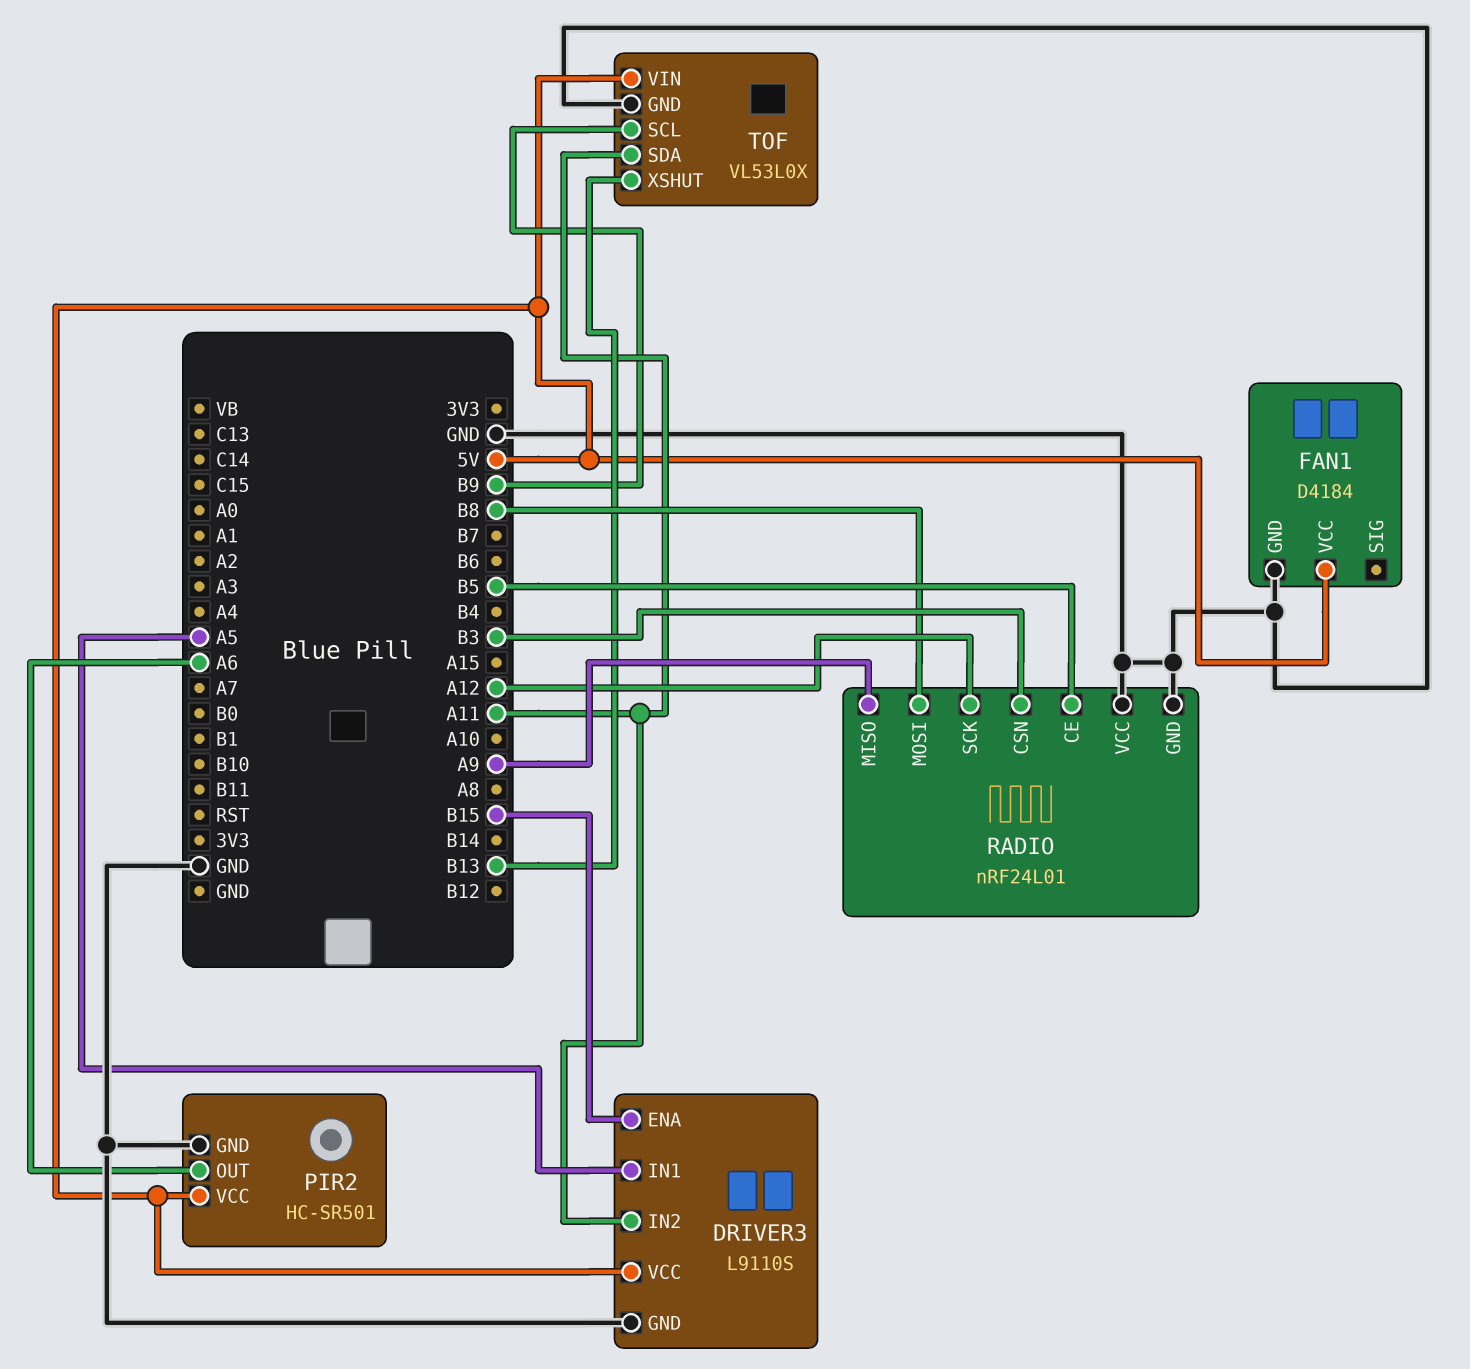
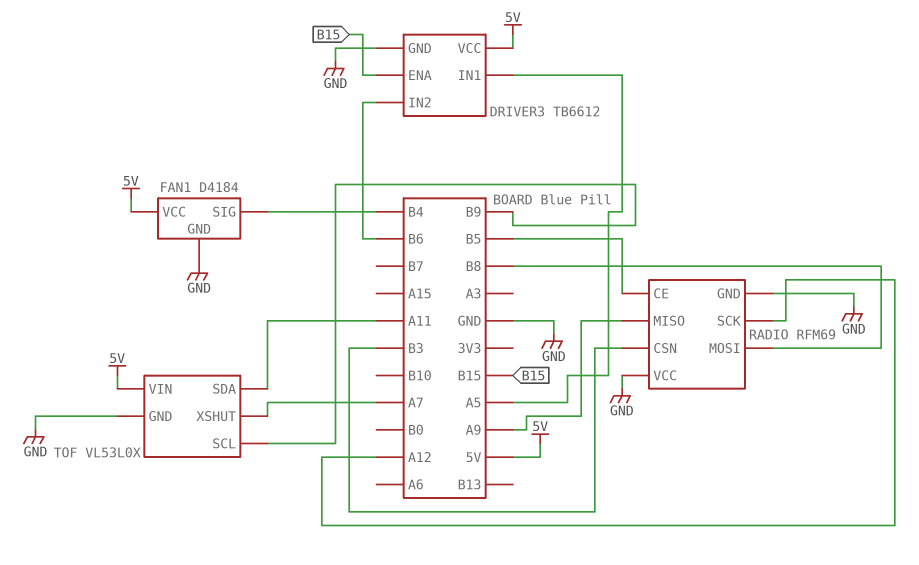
DRIVER3: L9110S -> TB6612
DRIVER3 pin IN2: A11 -> B6
FAN1 pin SIG: none -> B4
PIR2: HC-SR501 -> none
PIR2 pin GND: GND -> none
PIR2 pin OUT: A6 -> none
PIR2 pin VCC: 5V -> none
RADIO: nRF24L01 -> RFM69
TOF pin XSHUT: B13 -> A7

